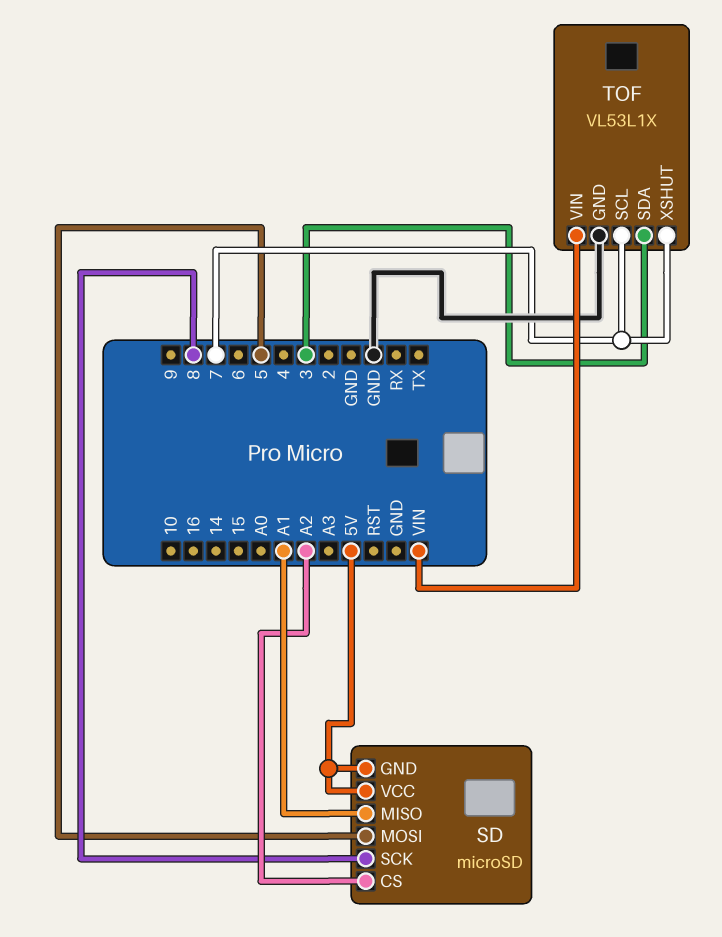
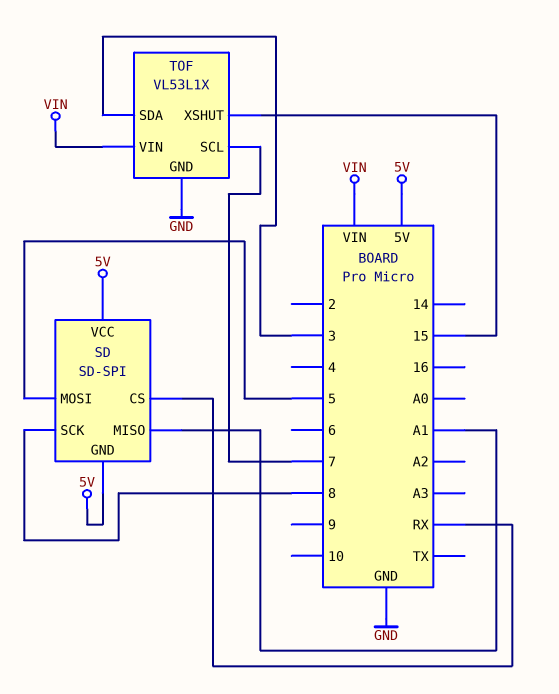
SD: microSD -> SD-SPI
SD pin CS: A2 -> RX
TOF pin XSHUT: 7 -> 15

